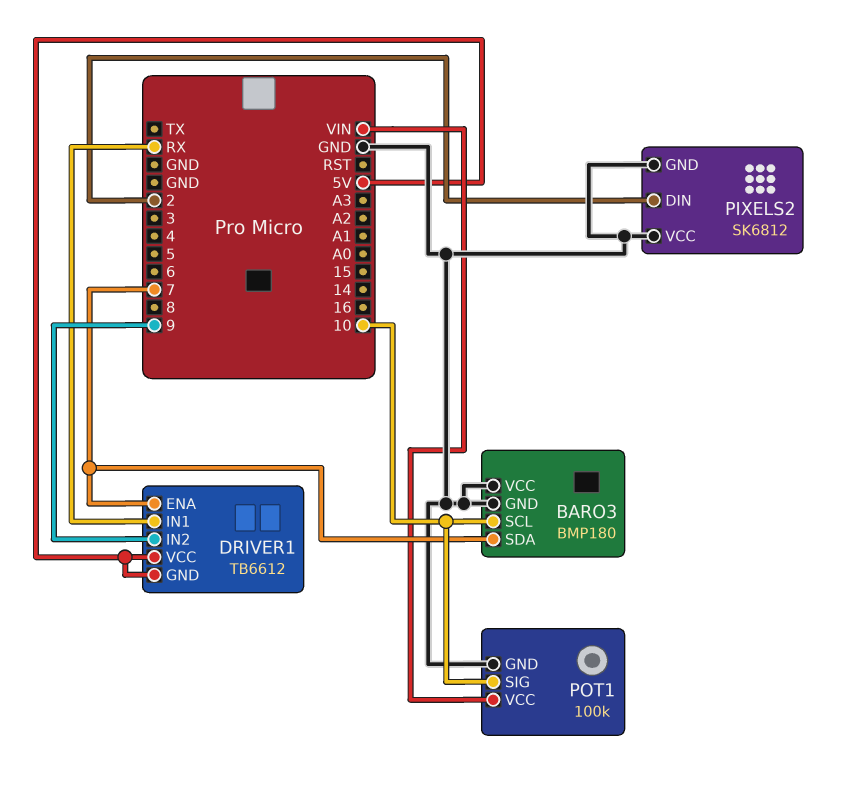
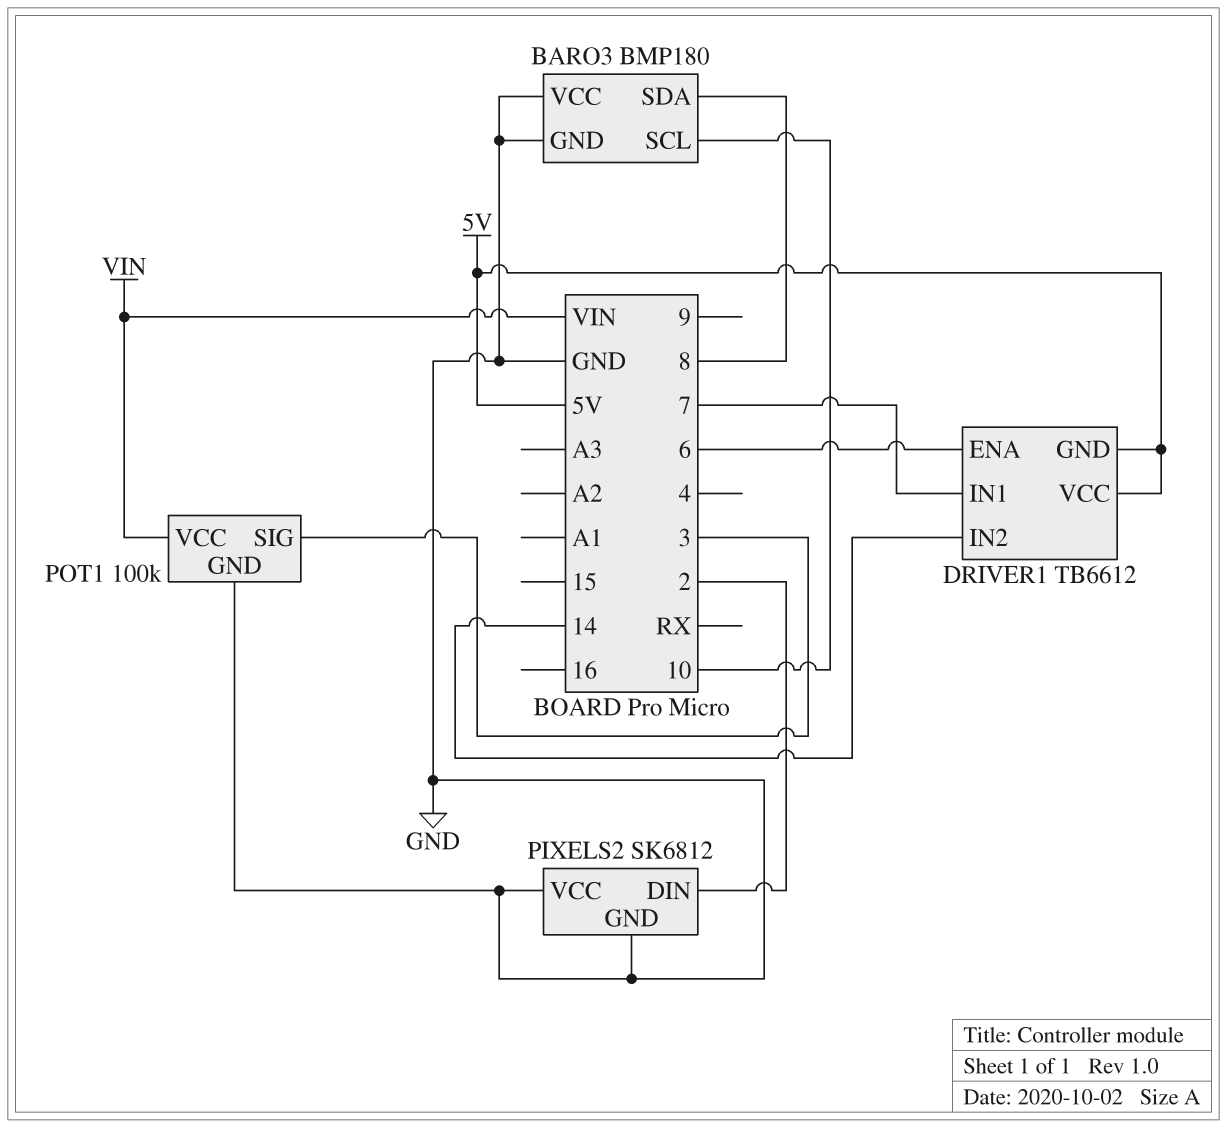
BARO3 pin SDA: 7 -> 8
DRIVER1 pin ENA: 7 -> 6
DRIVER1 pin IN1: RX -> 7
DRIVER1 pin IN2: 9 -> 14
POT1 pin SIG: 10 -> 3

